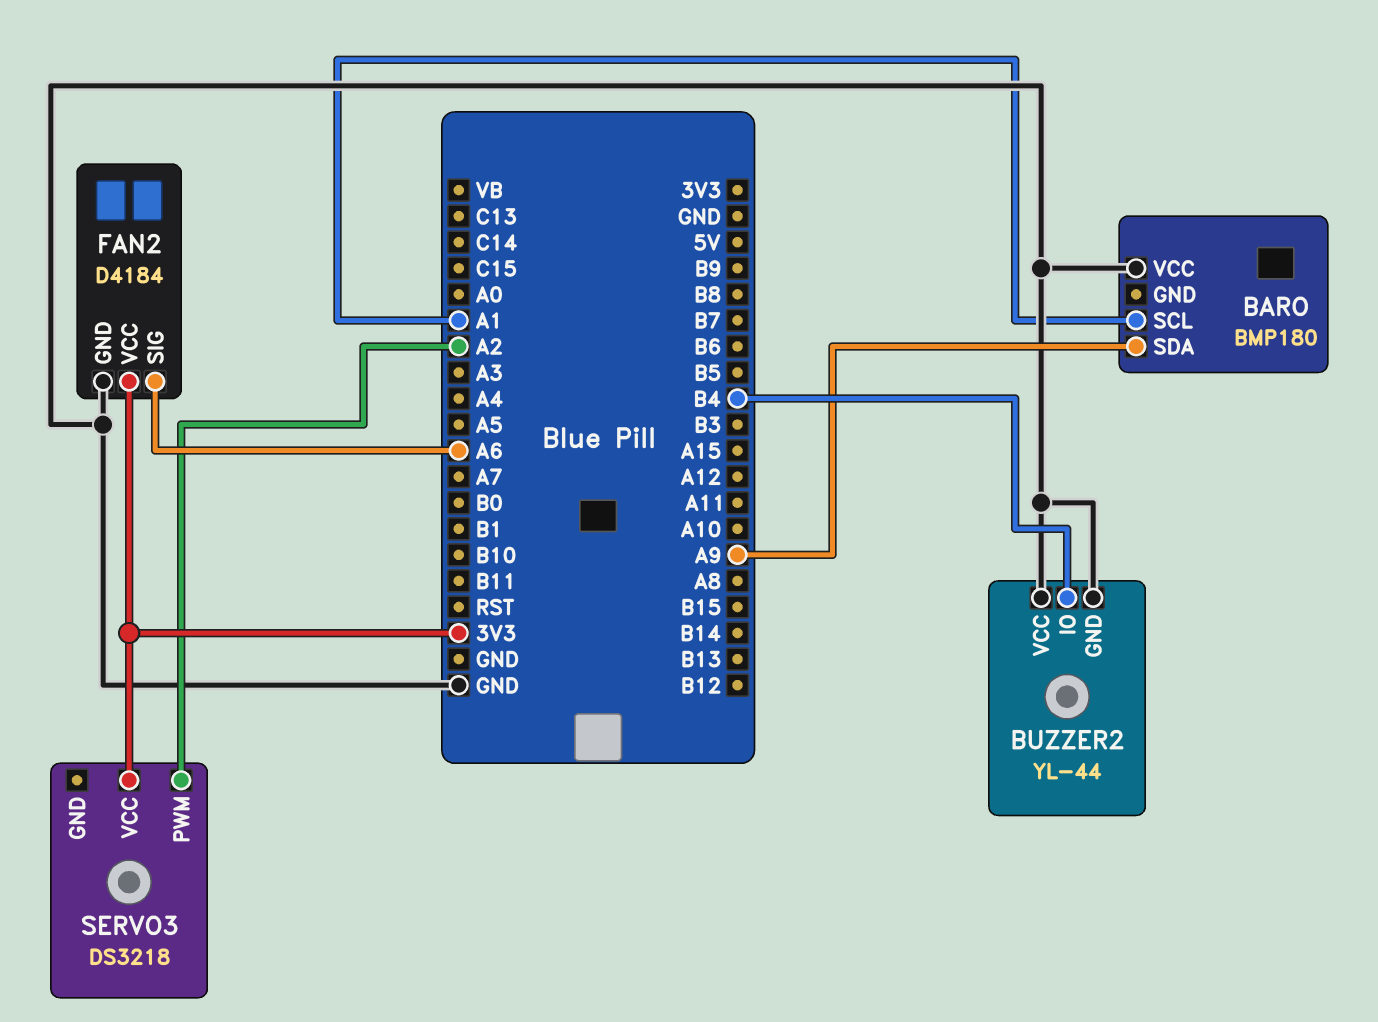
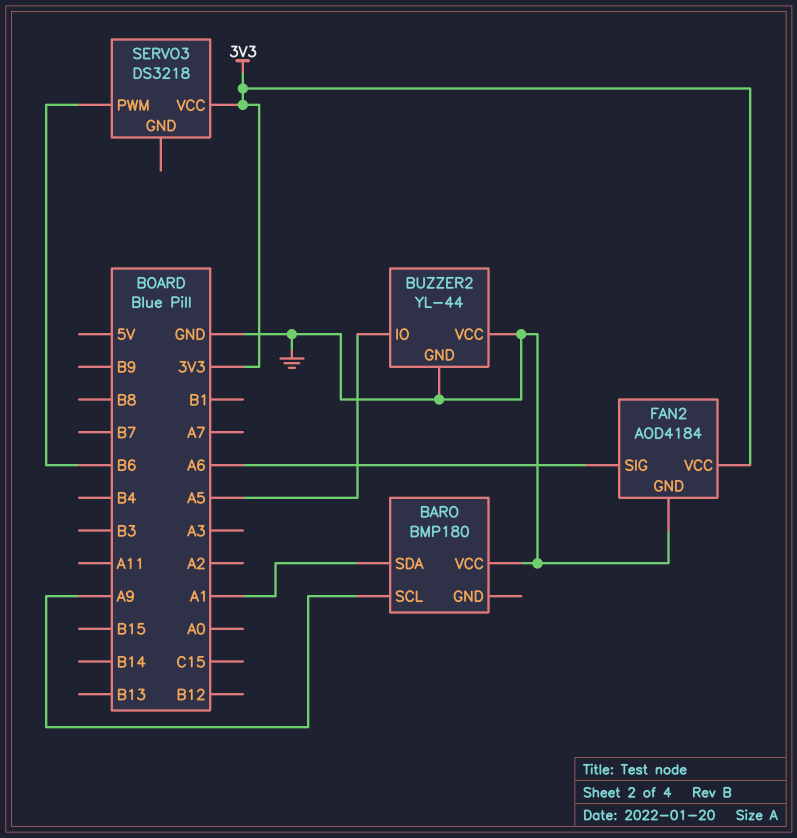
BARO pin SCL: A1 -> A9
BARO pin SDA: A9 -> A1
BUZZER2 pin IO: B4 -> A5
FAN2: D4184 -> AOD4184
SERVO3 pin PWM: A2 -> B6

